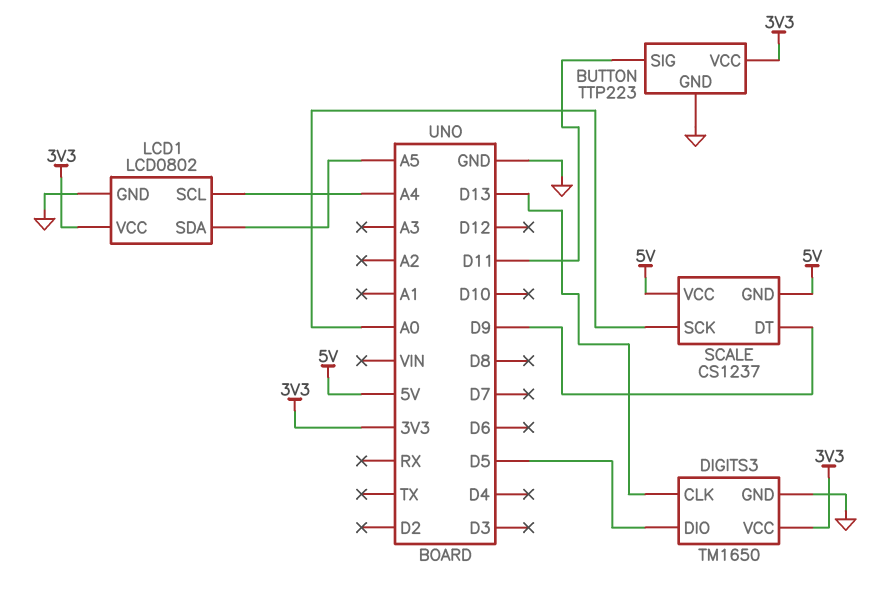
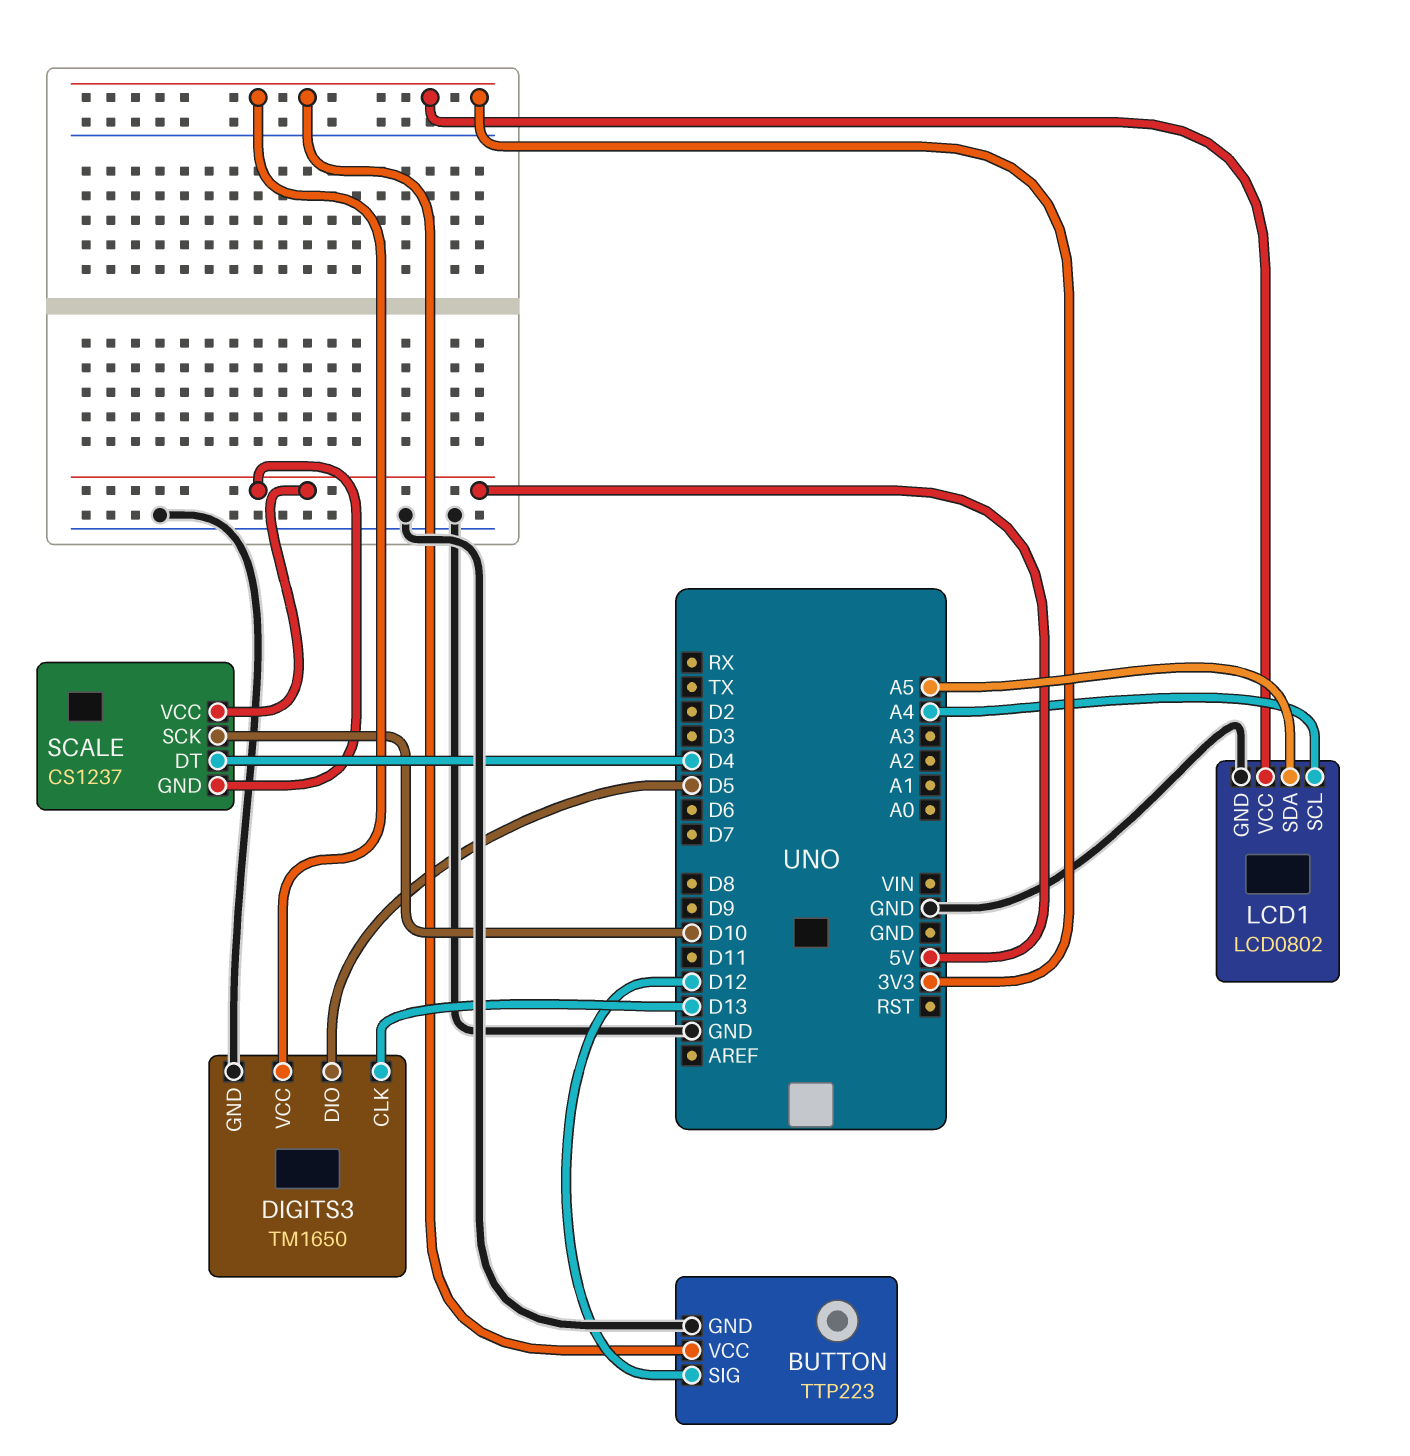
BUTTON pin SIG: D11 -> D12
SCALE pin DT: D9 -> D4
SCALE pin SCK: A0 -> D10

